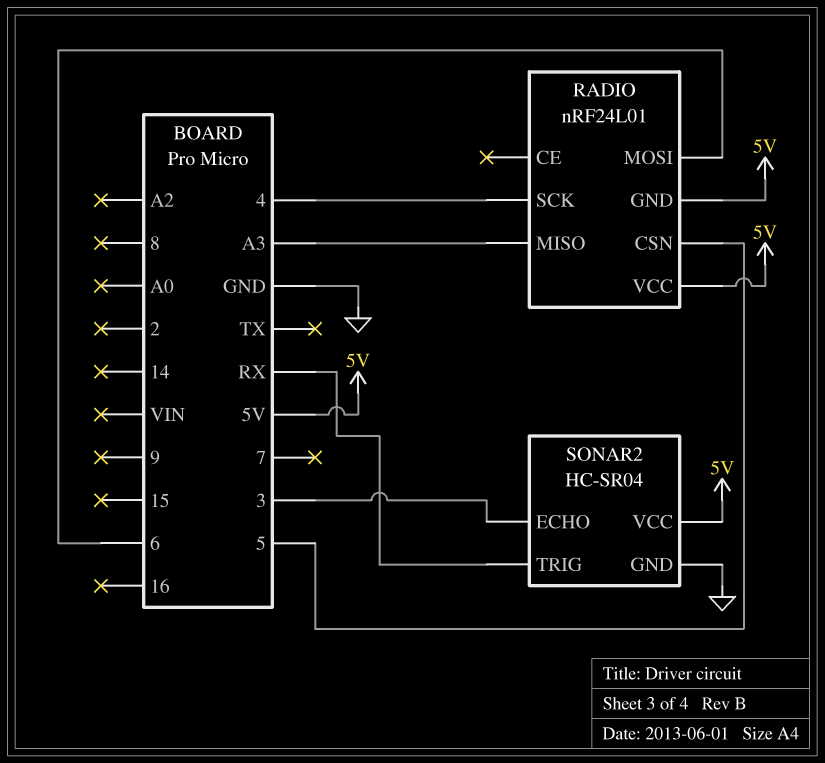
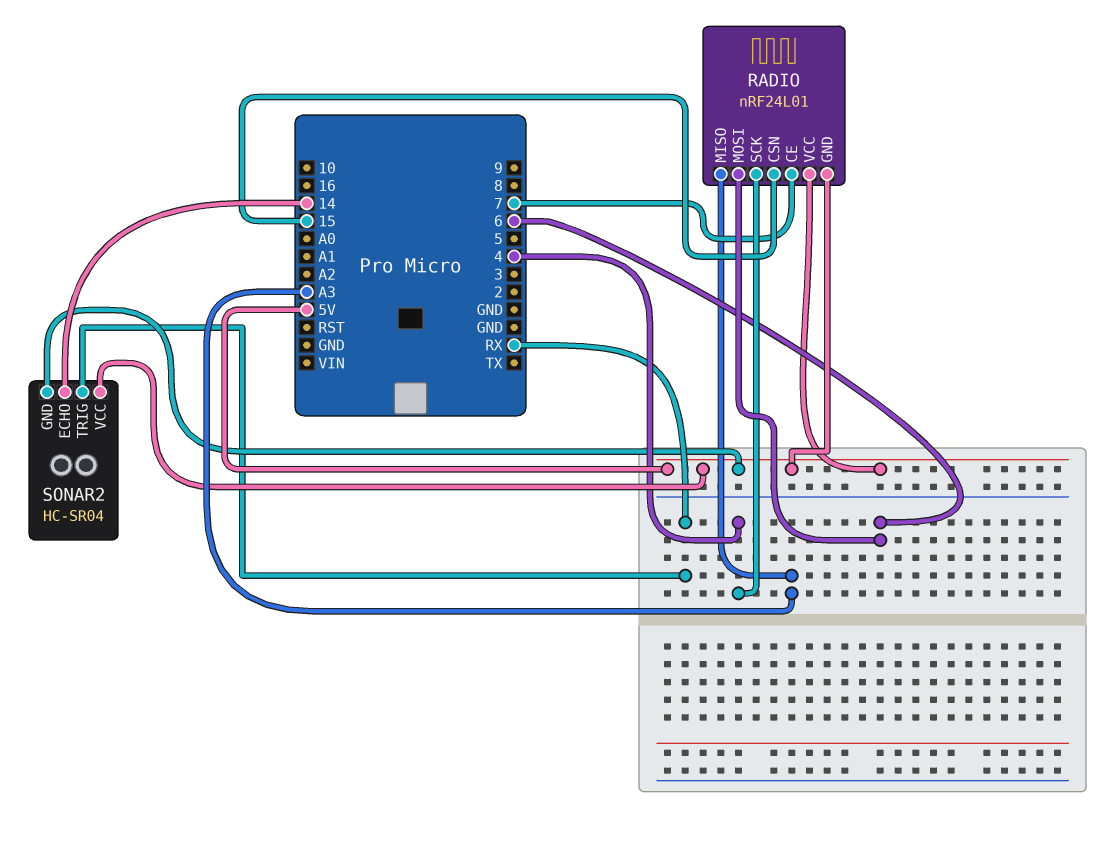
RADIO pin CE: none -> 7
RADIO pin CSN: 5 -> 15
SONAR2 pin ECHO: 3 -> 14
SONAR2 pin GND: GND -> 5V

